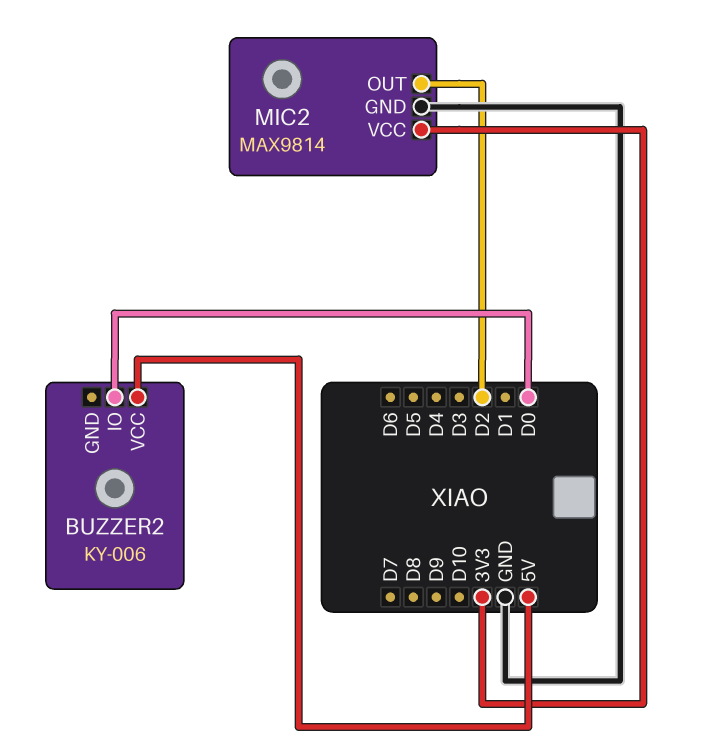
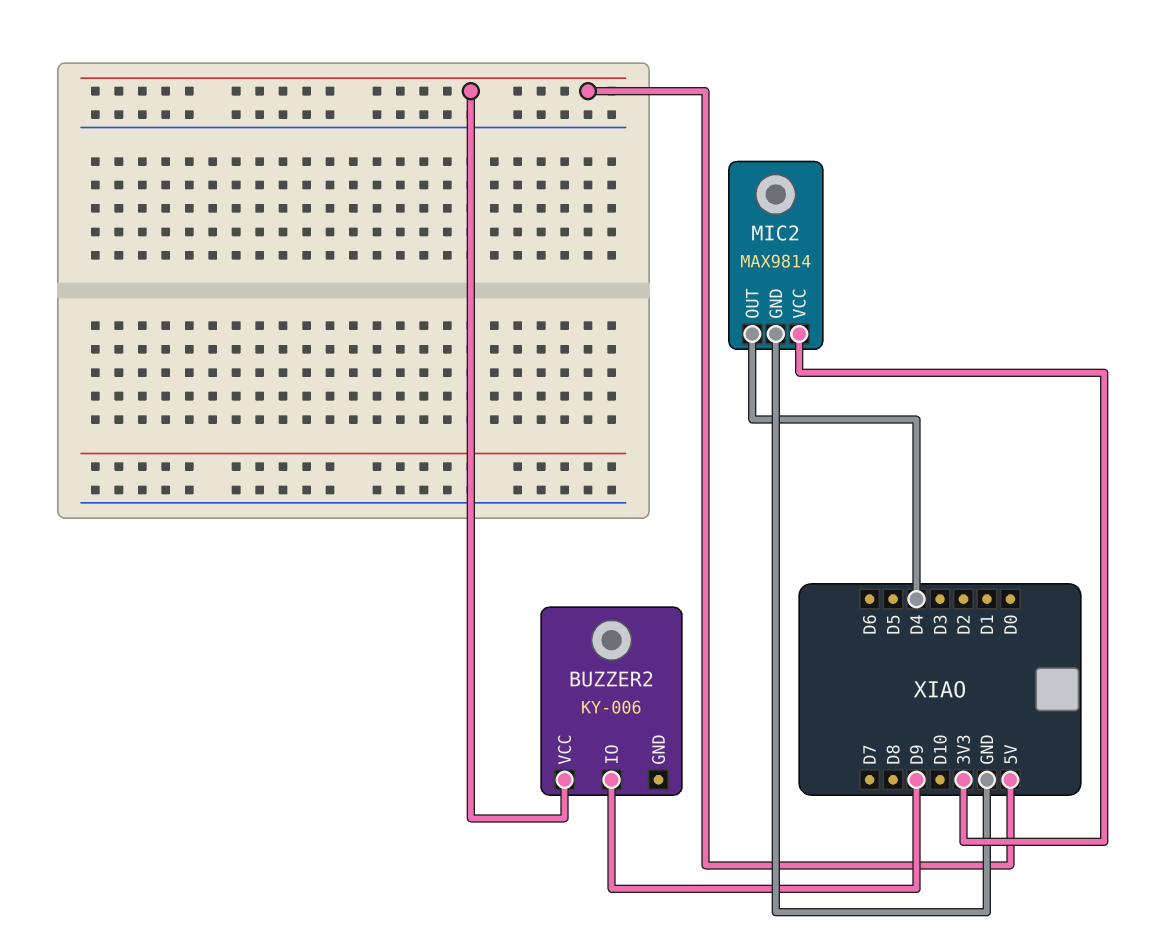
BUZZER2 pin IO: D0 -> D9
MIC2 pin OUT: D2 -> D4

